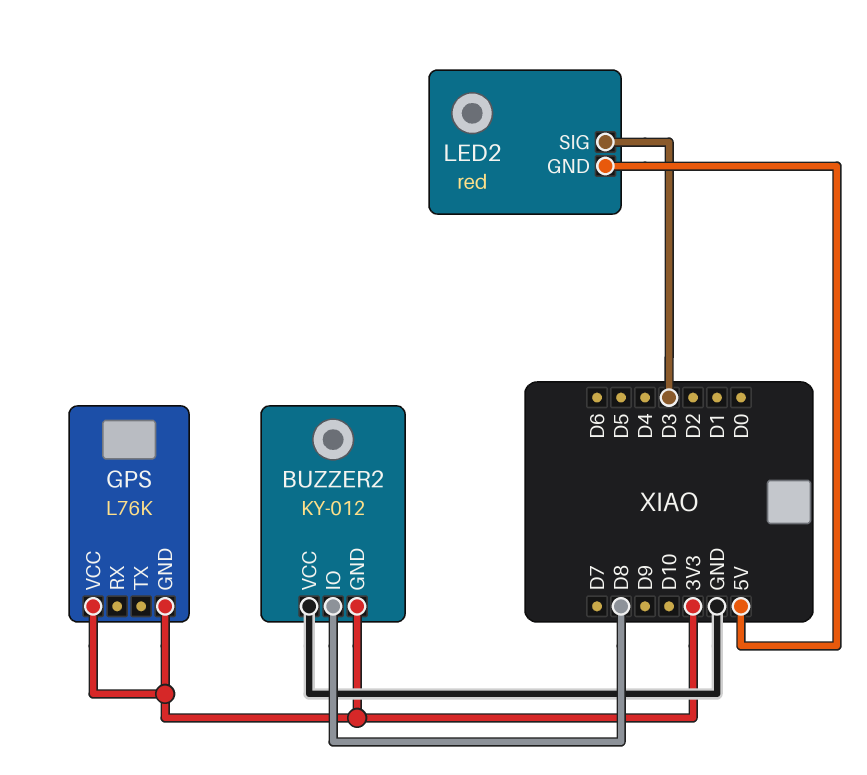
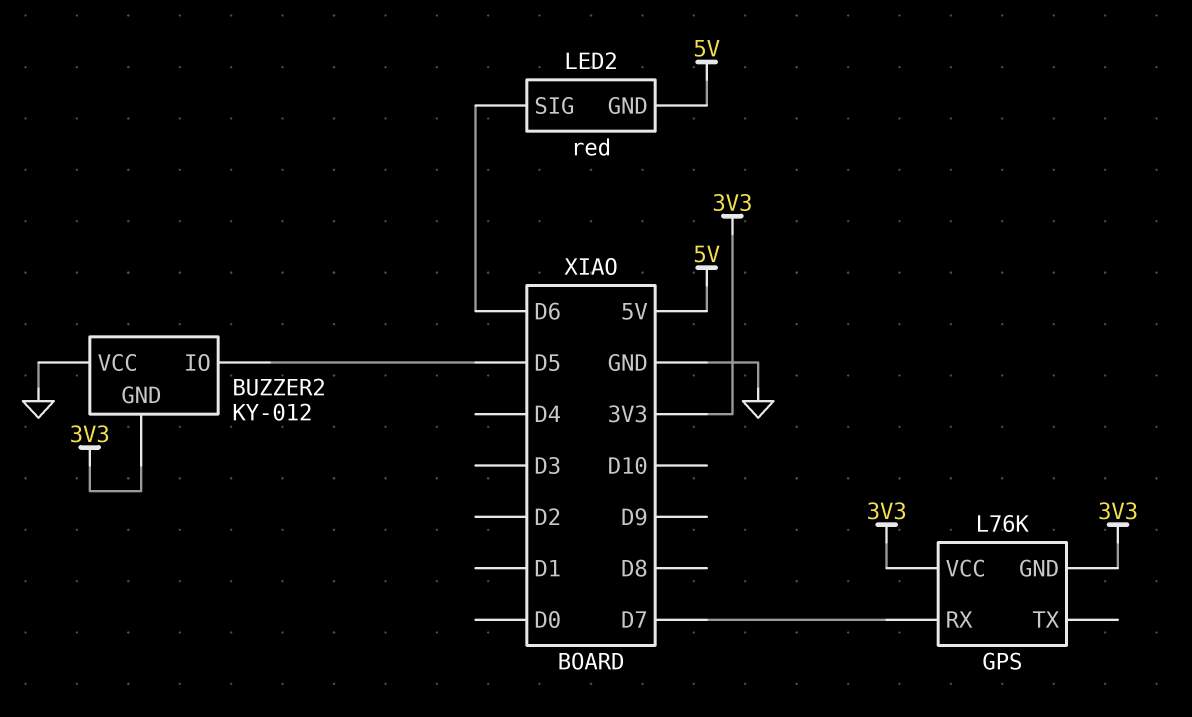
BUZZER2 pin IO: D8 -> D5
GPS pin RX: none -> D7
LED2 pin SIG: D3 -> D6

